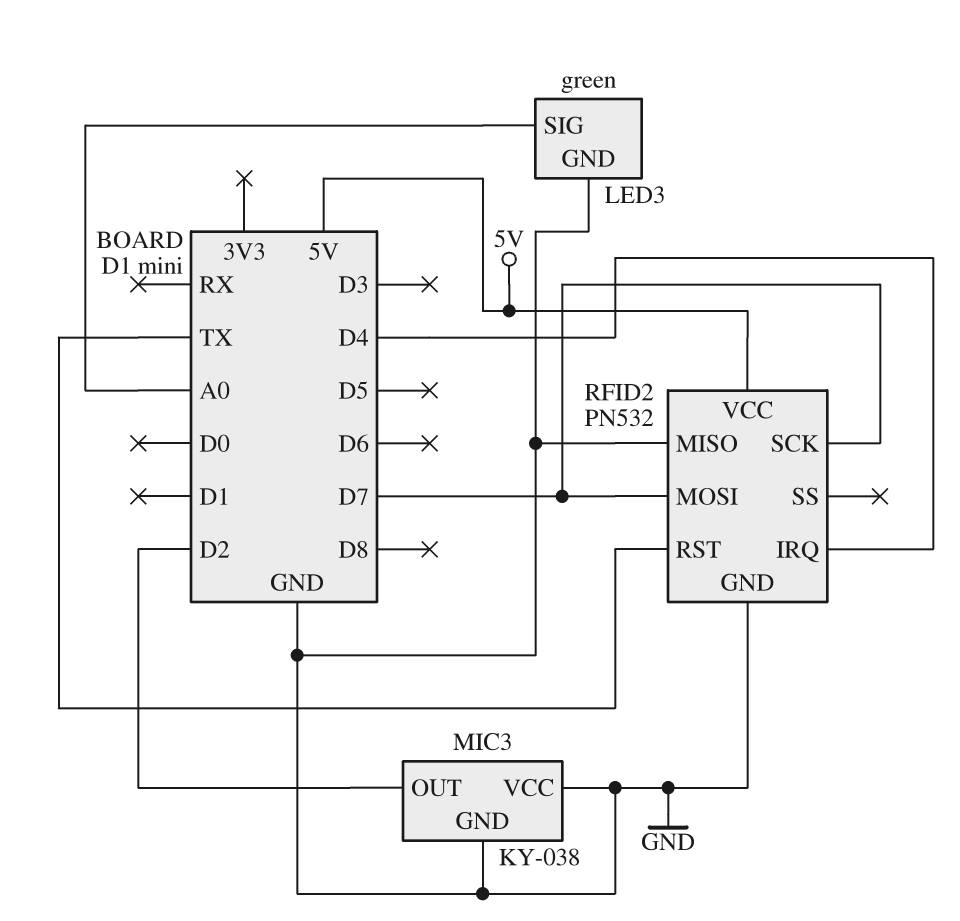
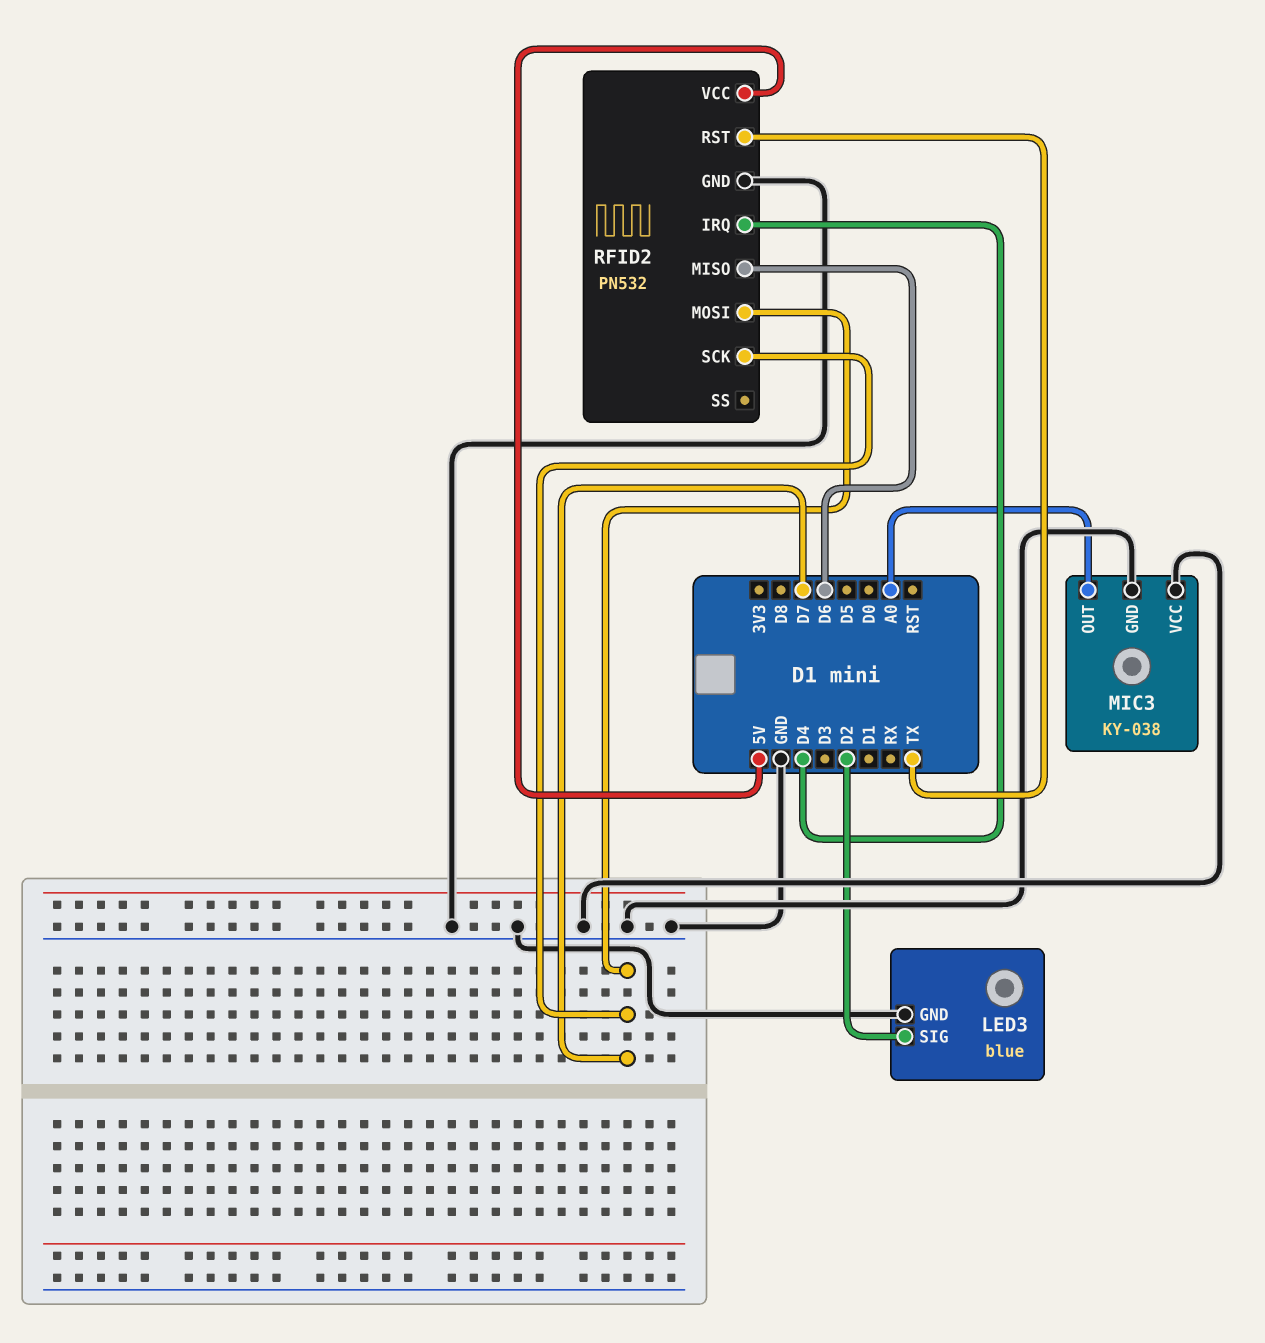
LED3: green -> blue
LED3 pin SIG: A0 -> D2
MIC3 pin OUT: D2 -> A0
RFID2 pin MISO: GND -> D6

